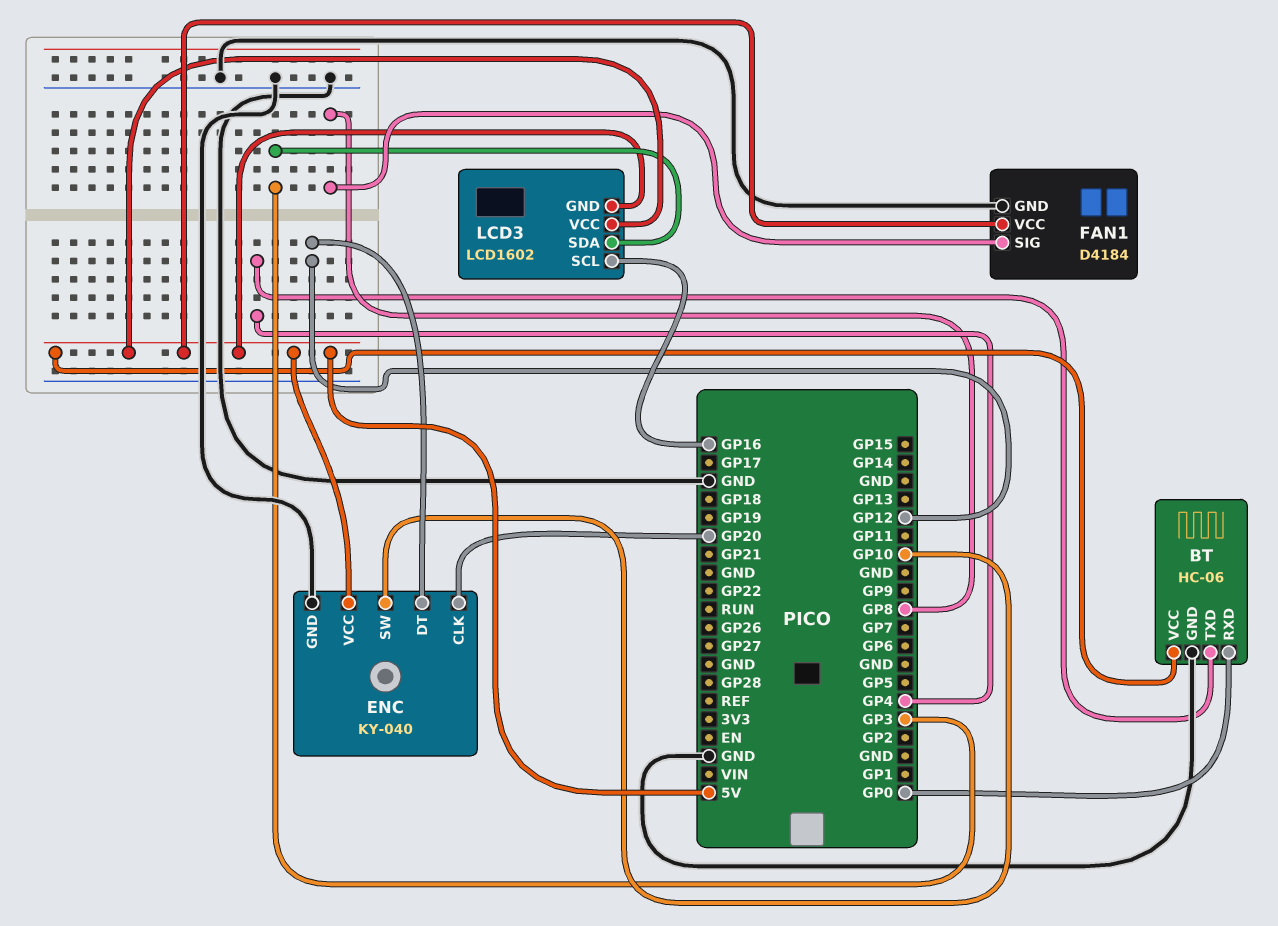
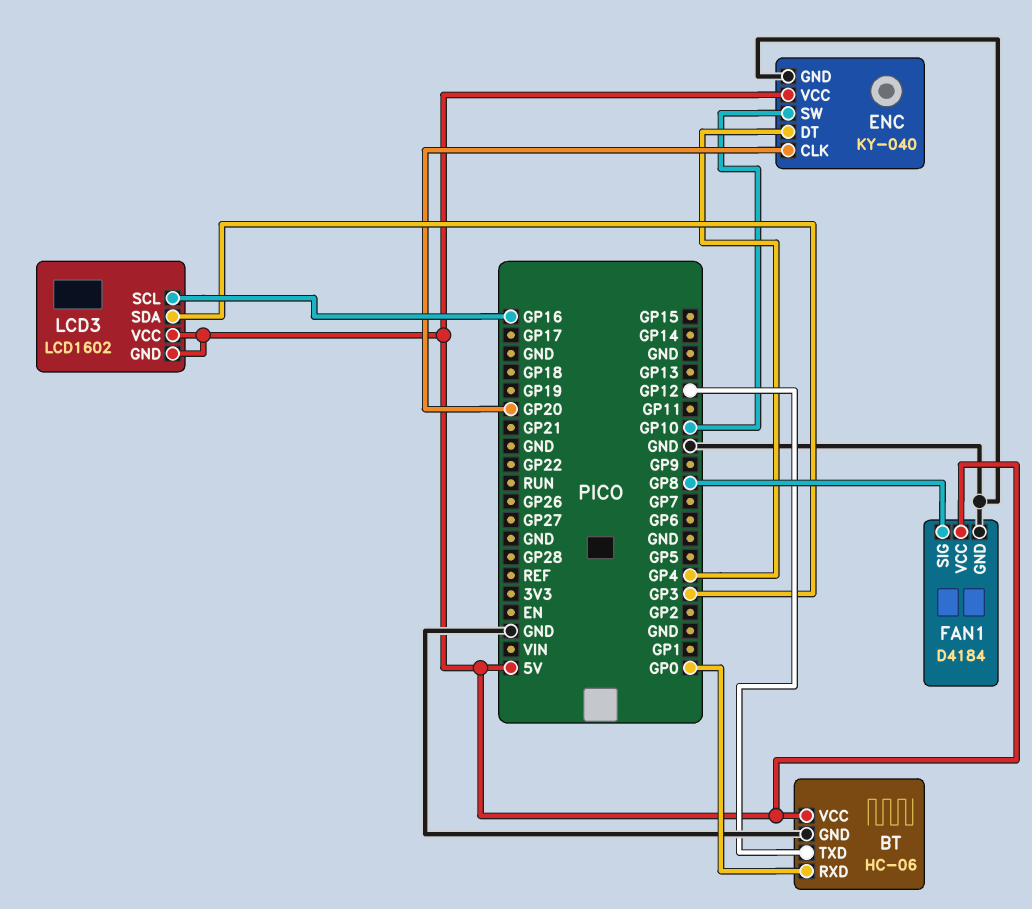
BT pin TXD: GP4 -> GP12
ENC pin DT: GP12 -> GP4

